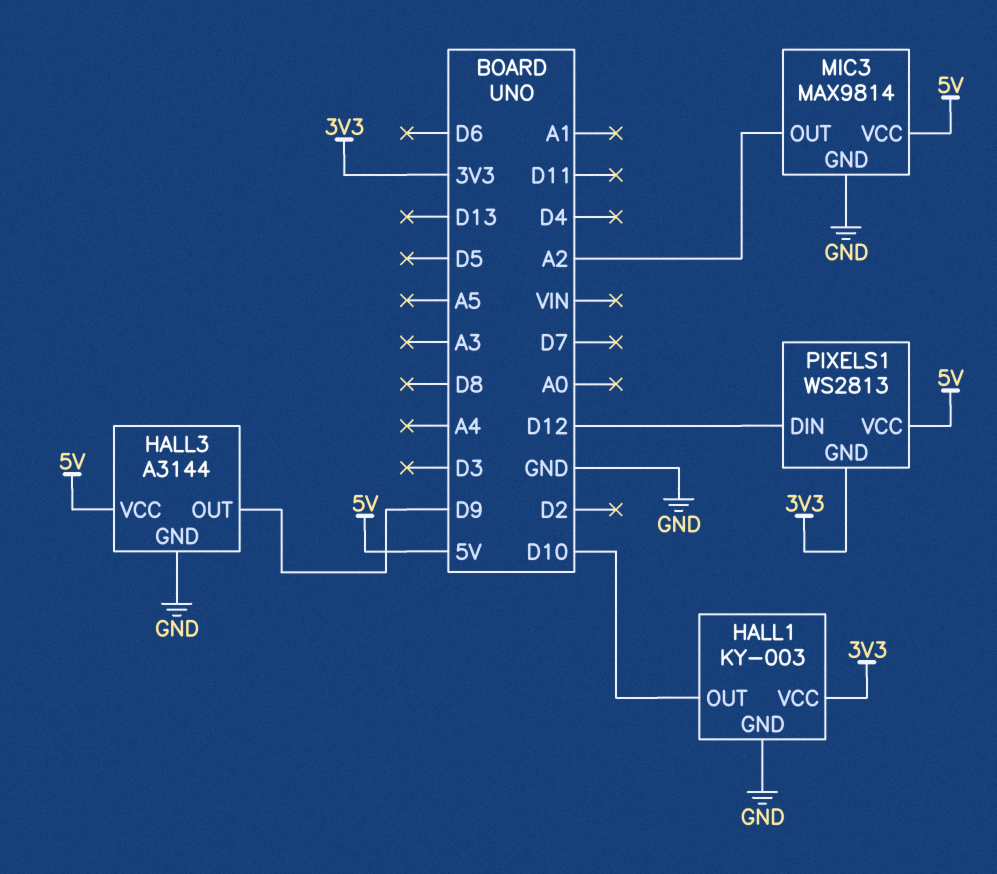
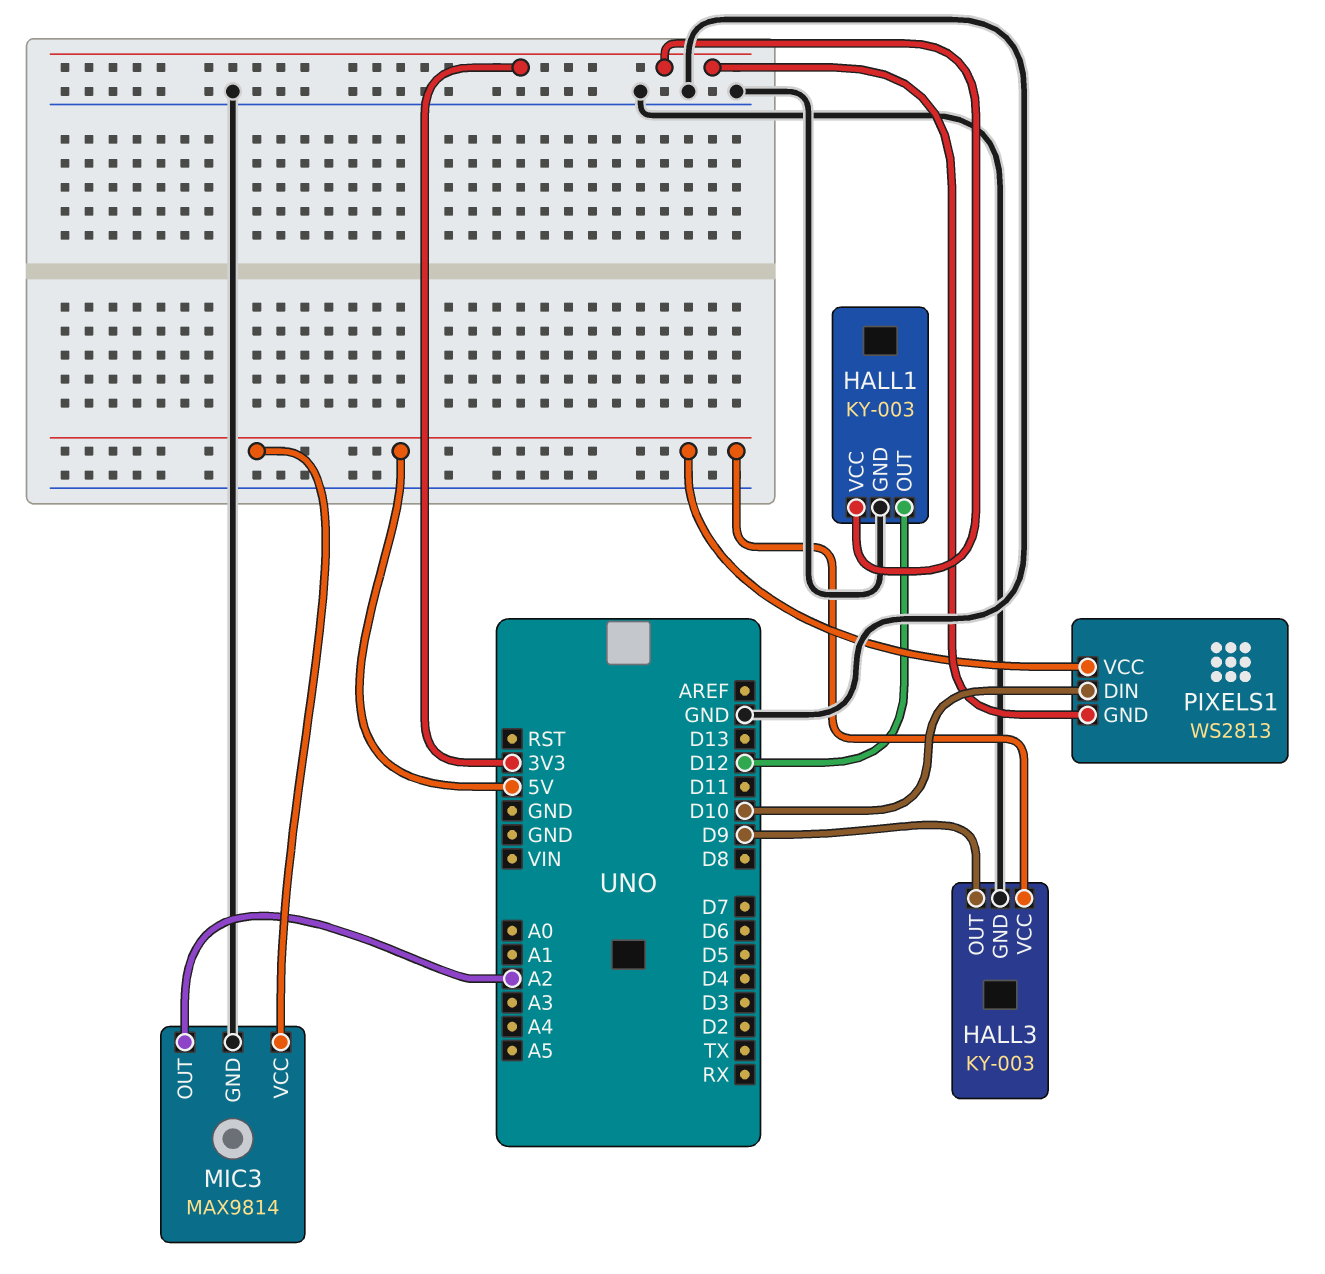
HALL1 pin OUT: D10 -> D12
HALL3: A3144 -> KY-003
PIXELS1 pin DIN: D12 -> D10

